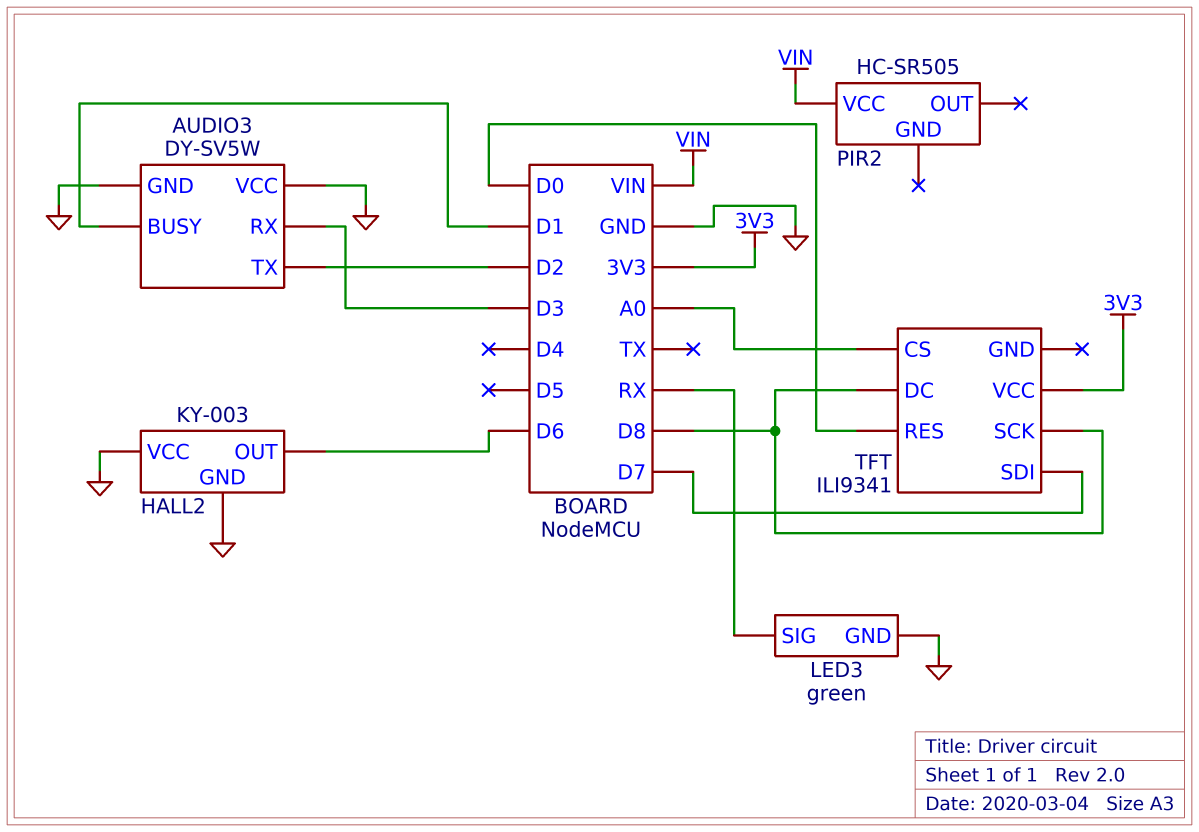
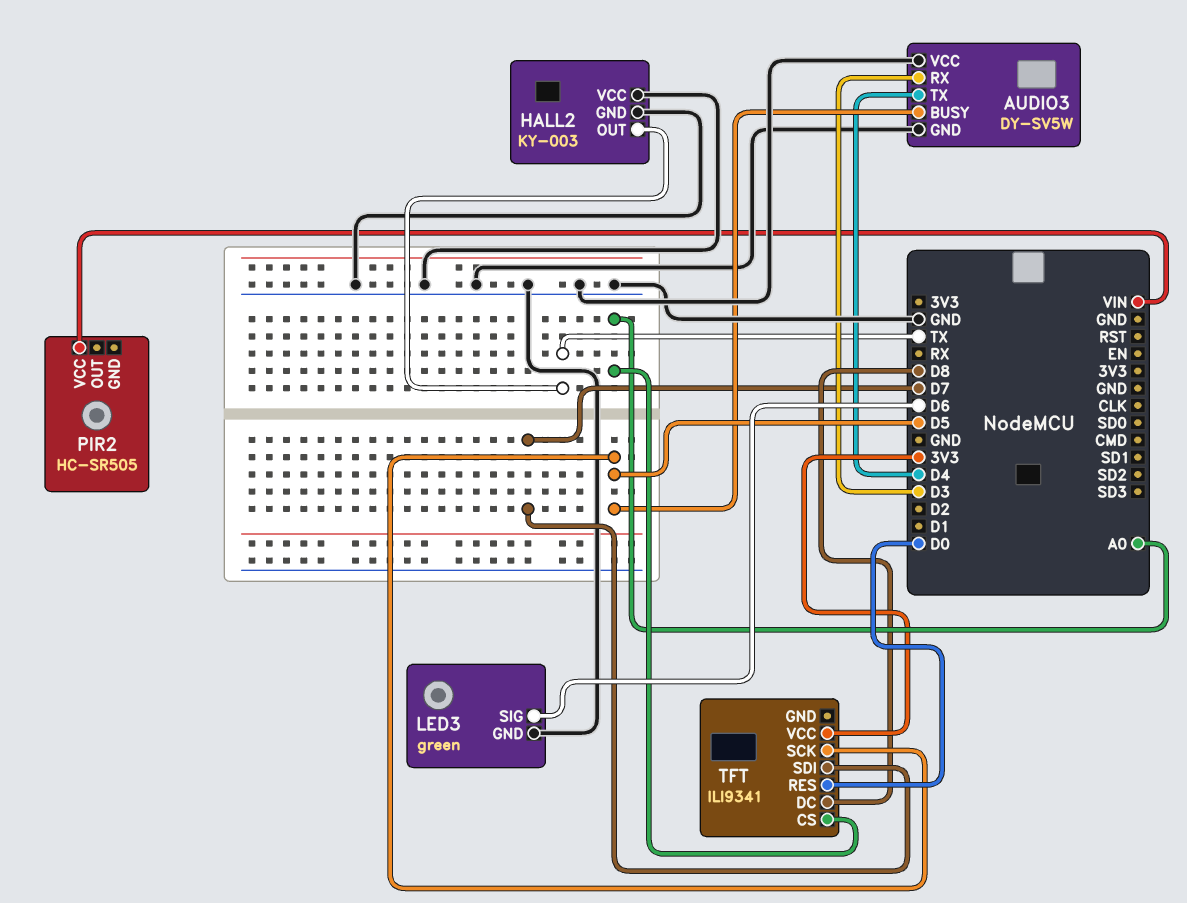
AUDIO3 pin BUSY: D1 -> D5
AUDIO3 pin TX: D2 -> D4
HALL2 pin OUT: D6 -> TX
LED3 pin SIG: RX -> D6
TFT pin SCK: D8 -> D5

